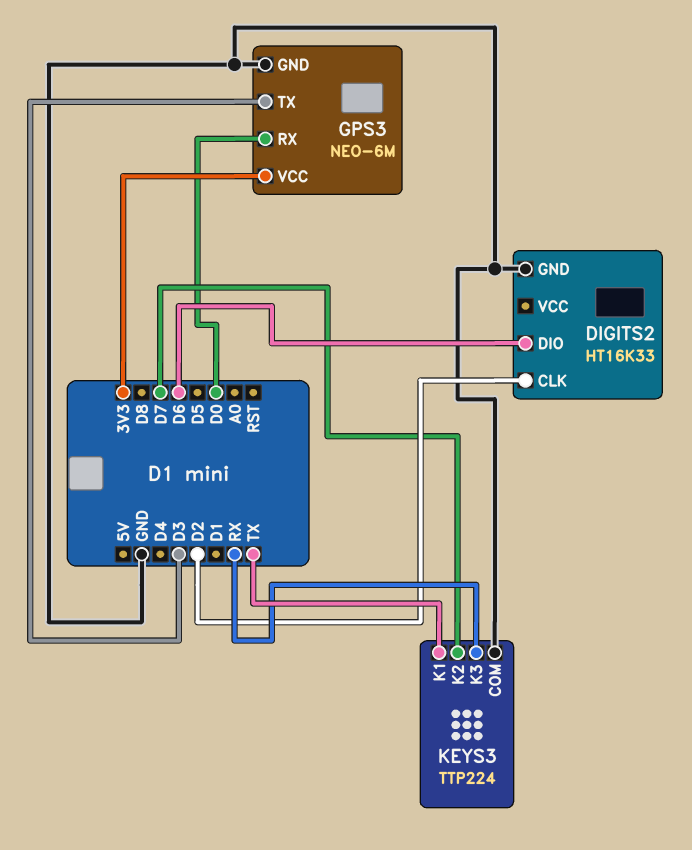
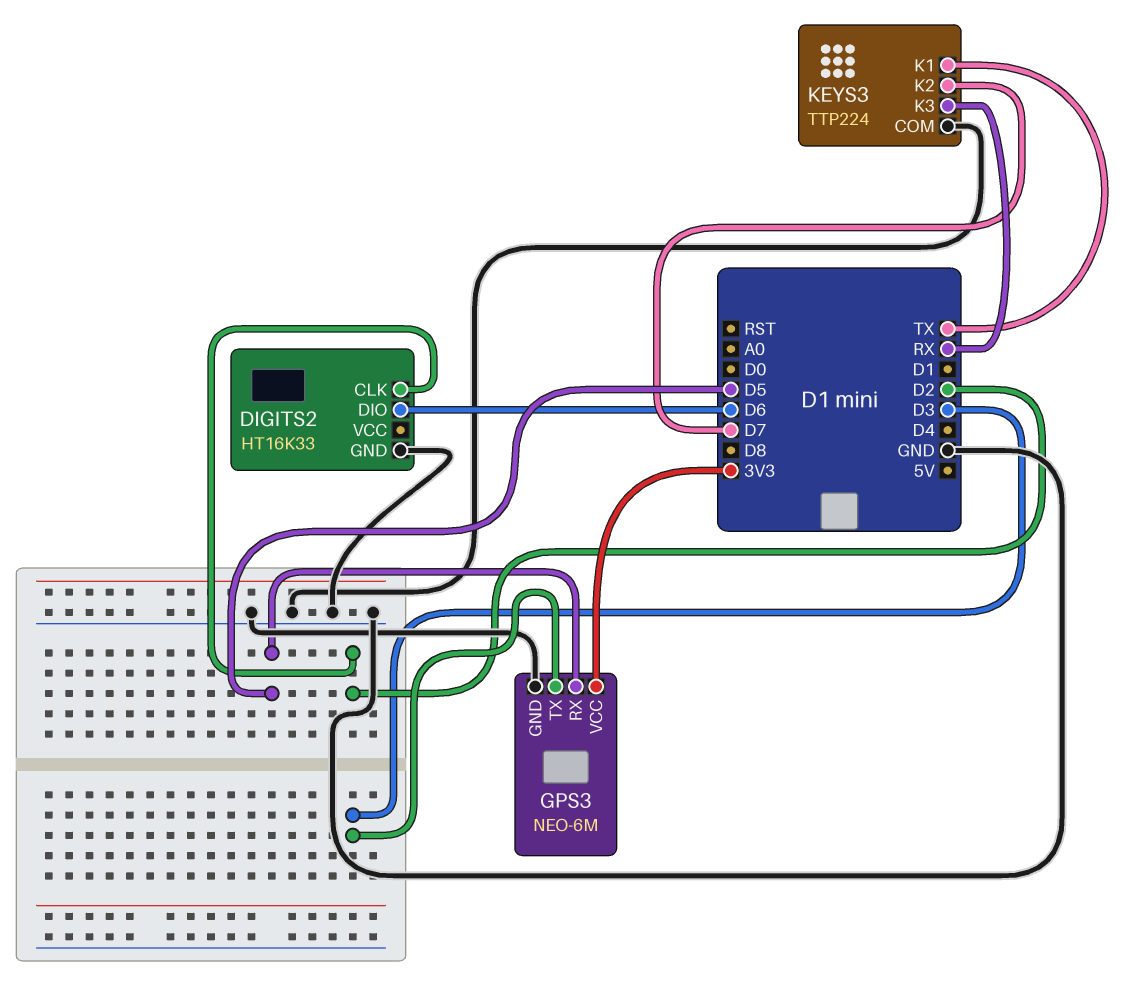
GPS3 pin RX: D0 -> D5

